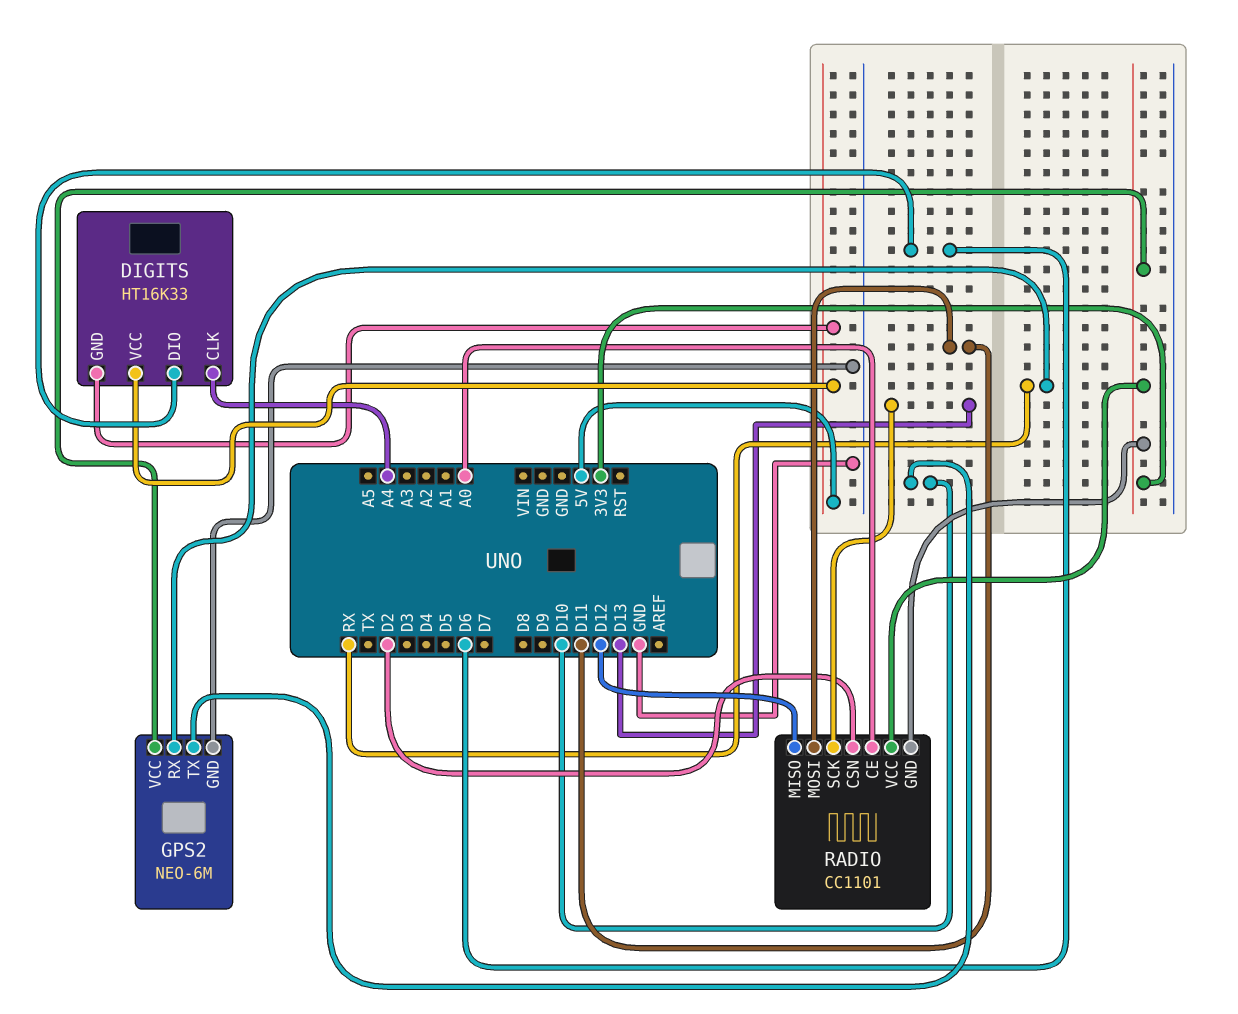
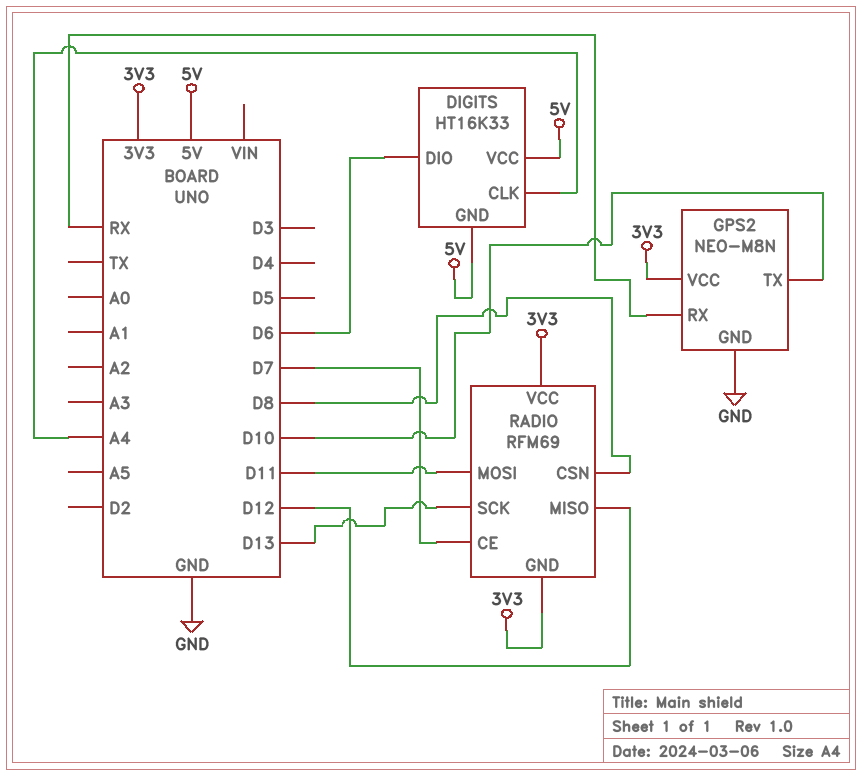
GPS2: NEO-6M -> NEO-M8N
RADIO: CC1101 -> RFM69
RADIO pin CE: A0 -> D7
RADIO pin CSN: D2 -> D8

